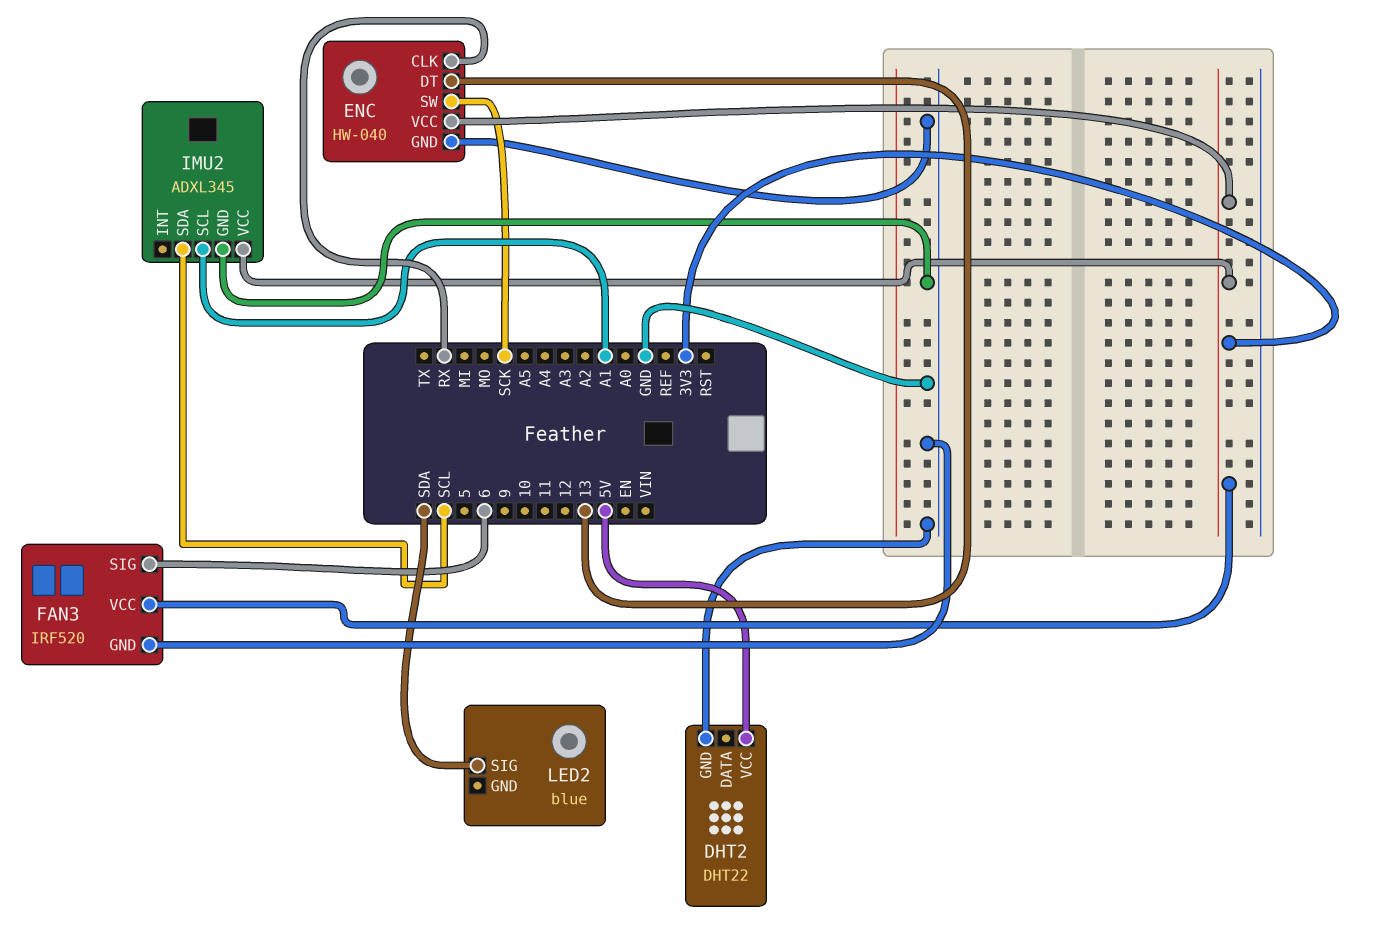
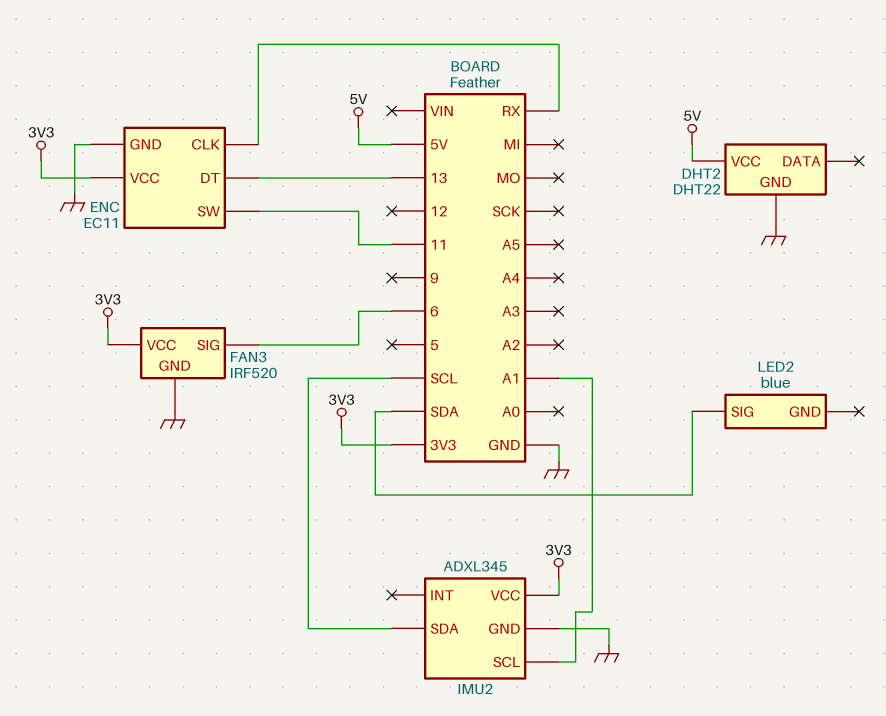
ENC: HW-040 -> EC11
ENC pin SW: SCK -> 11

